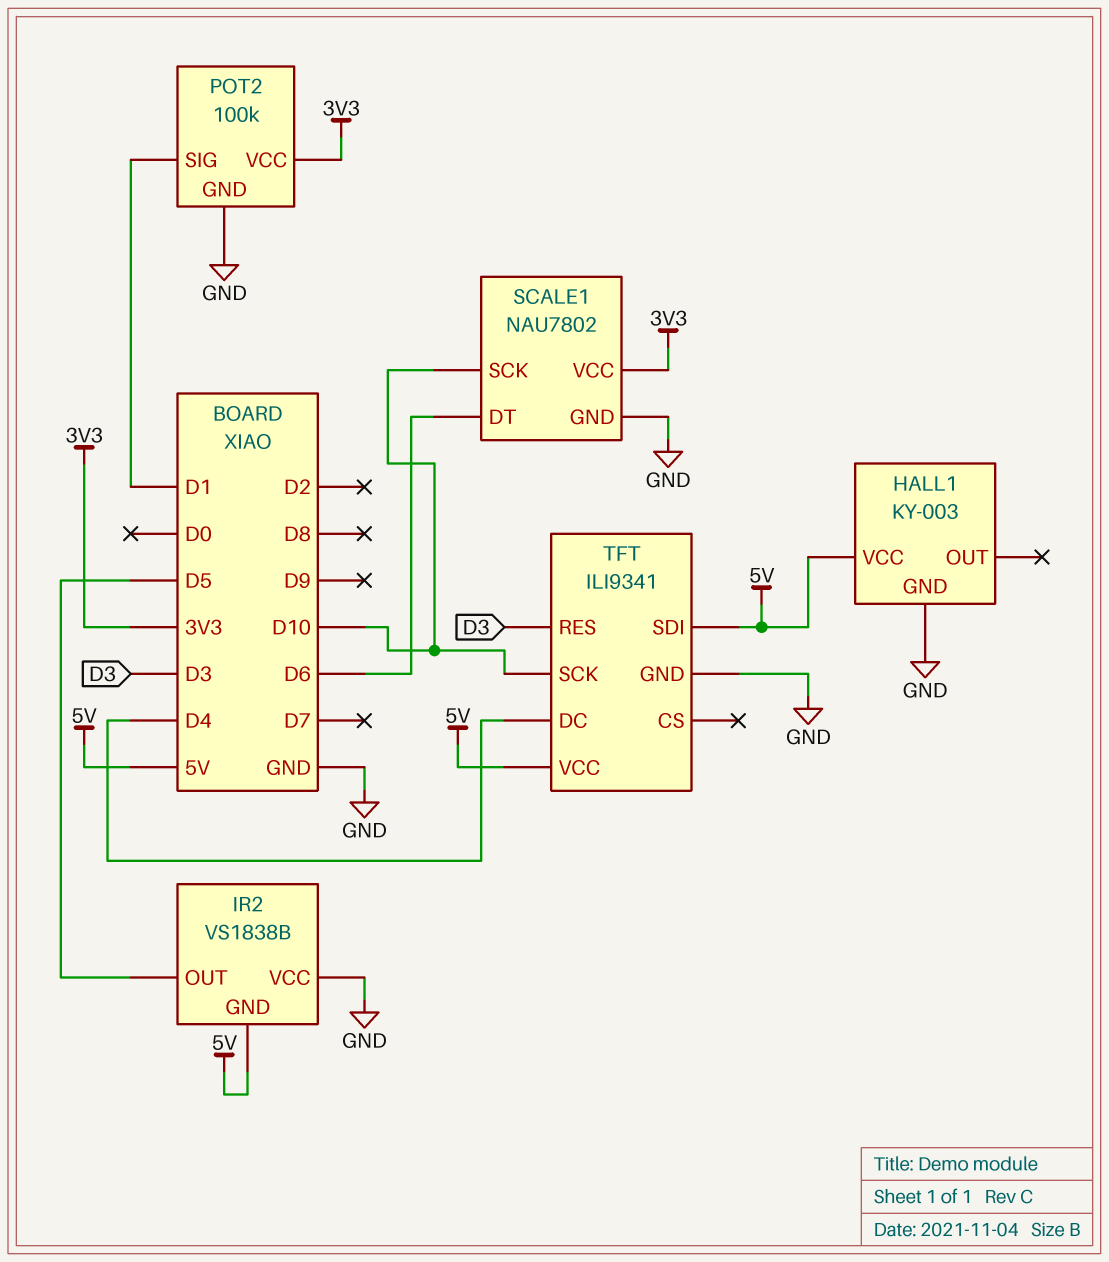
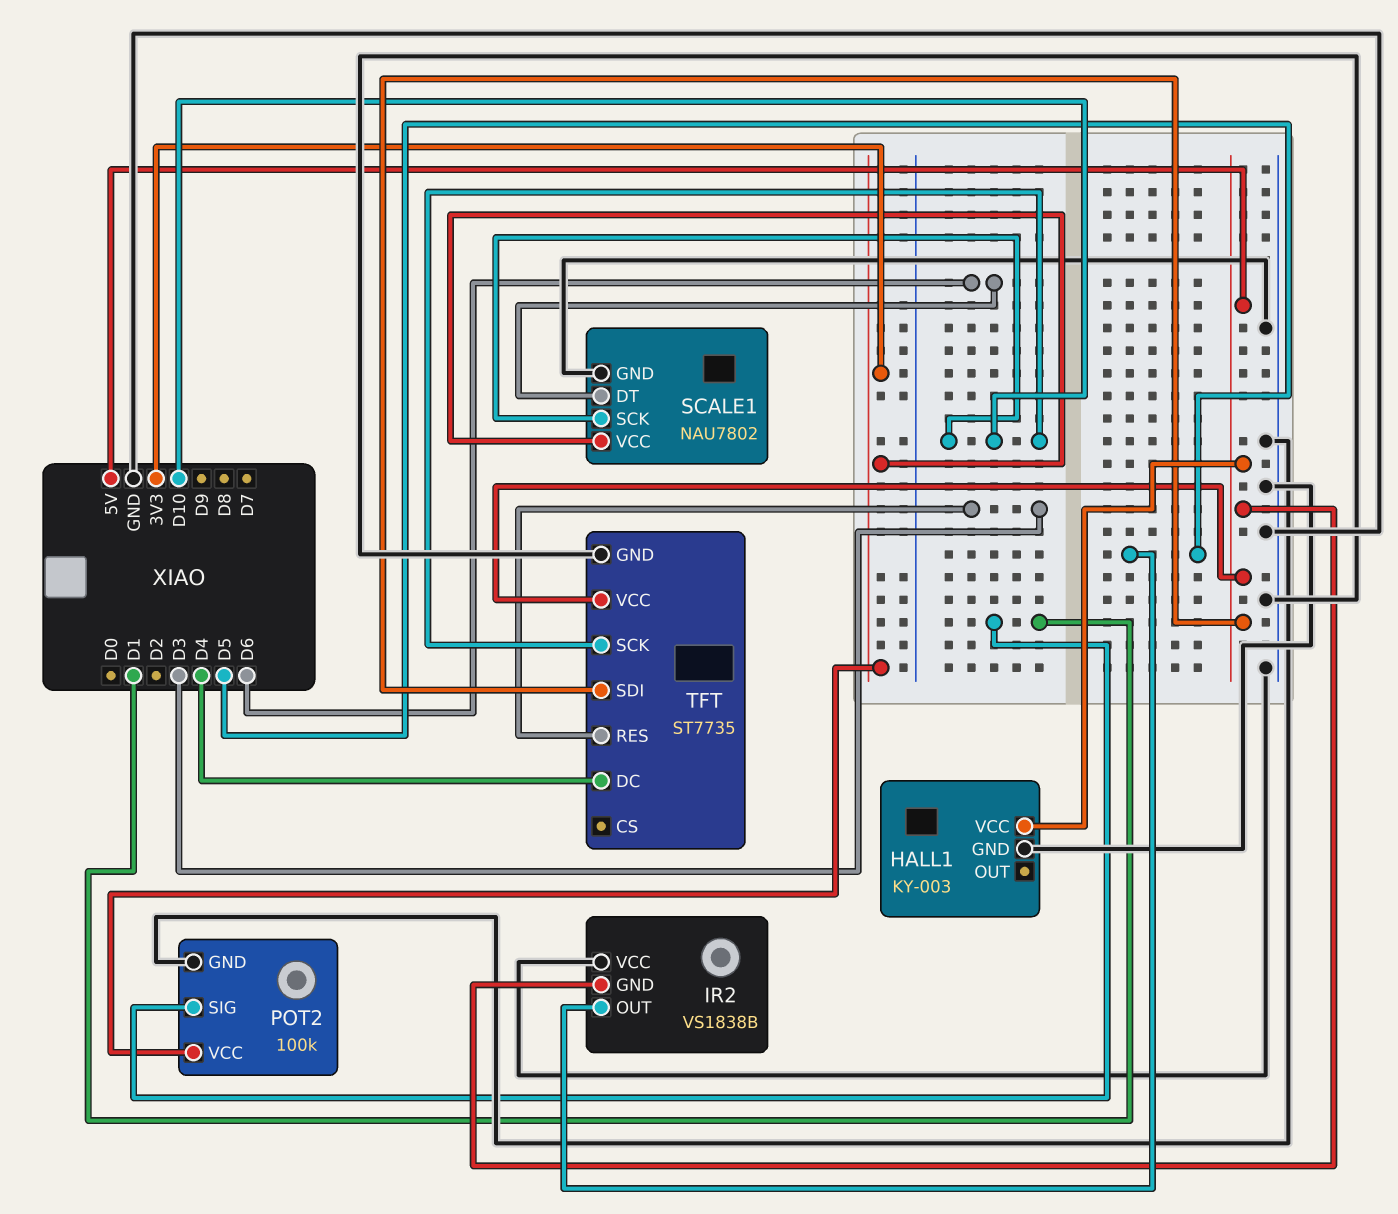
TFT: ILI9341 -> ST7735

